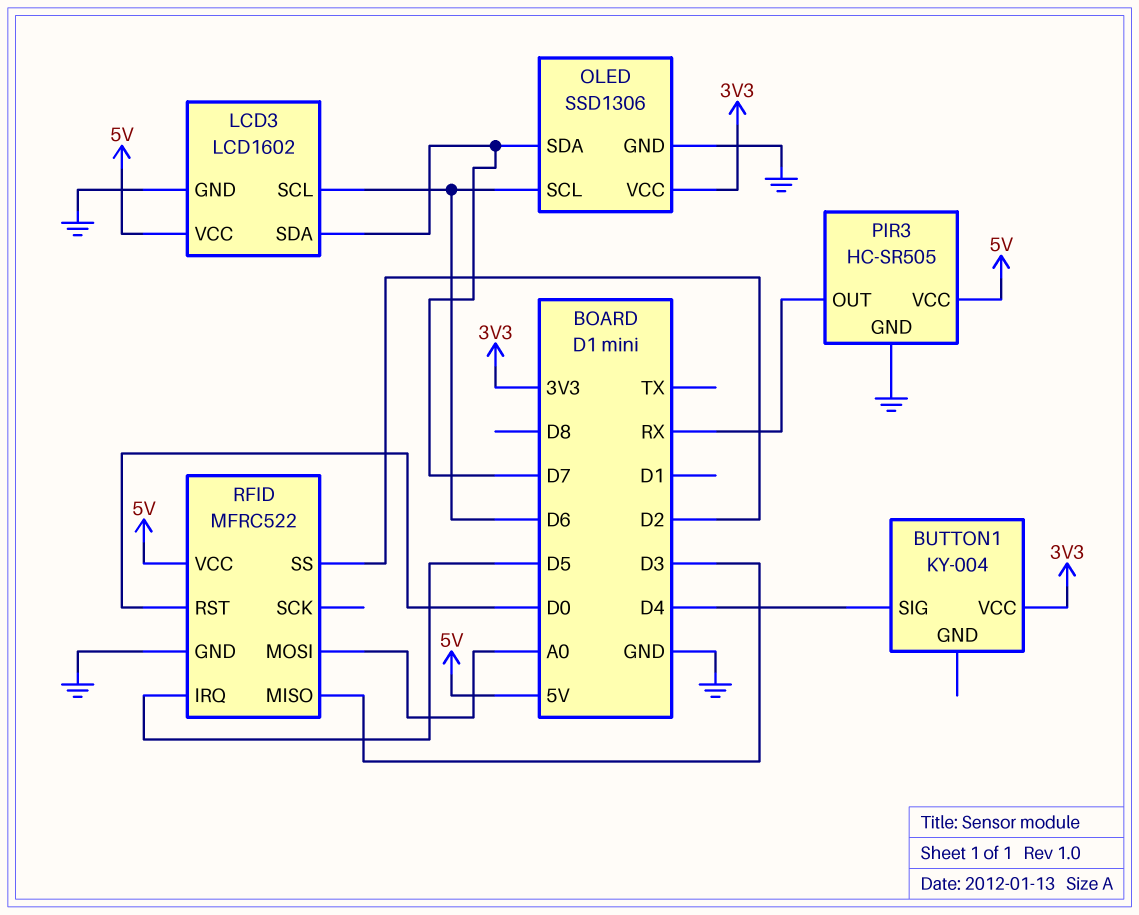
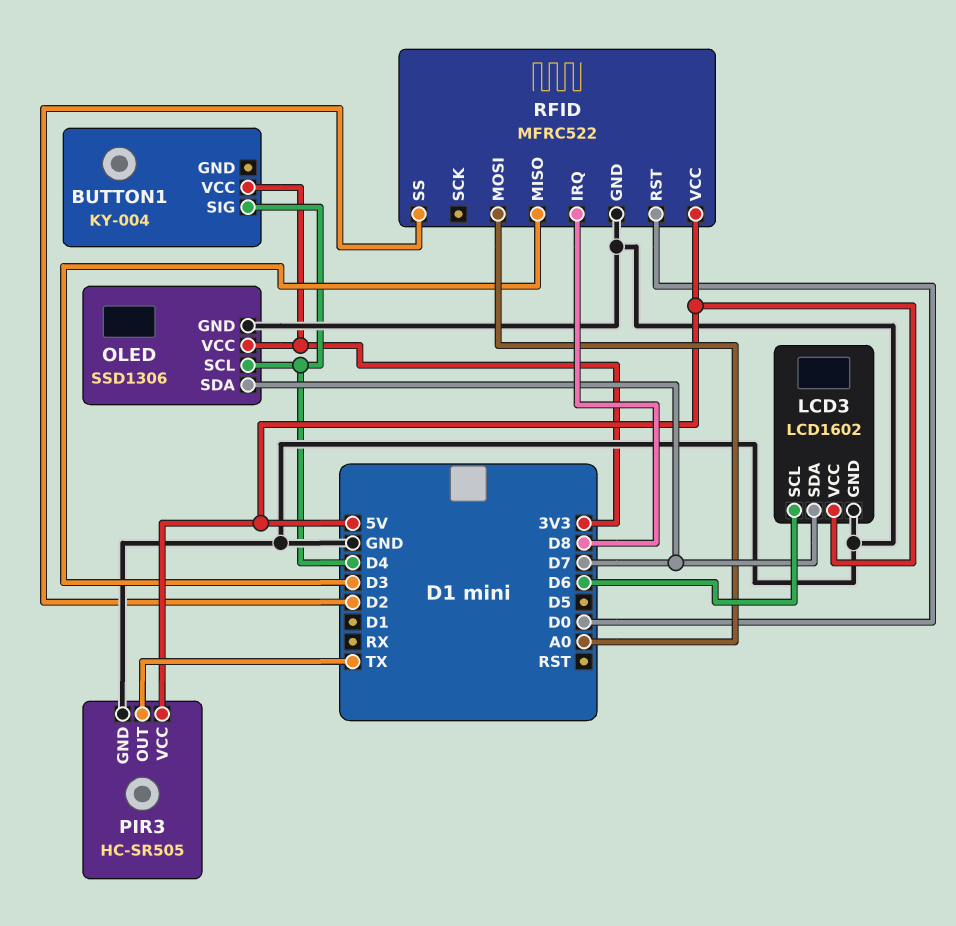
OLED pin SCL: D6 -> D4
PIR3 pin OUT: RX -> TX
RFID pin IRQ: D5 -> D8

